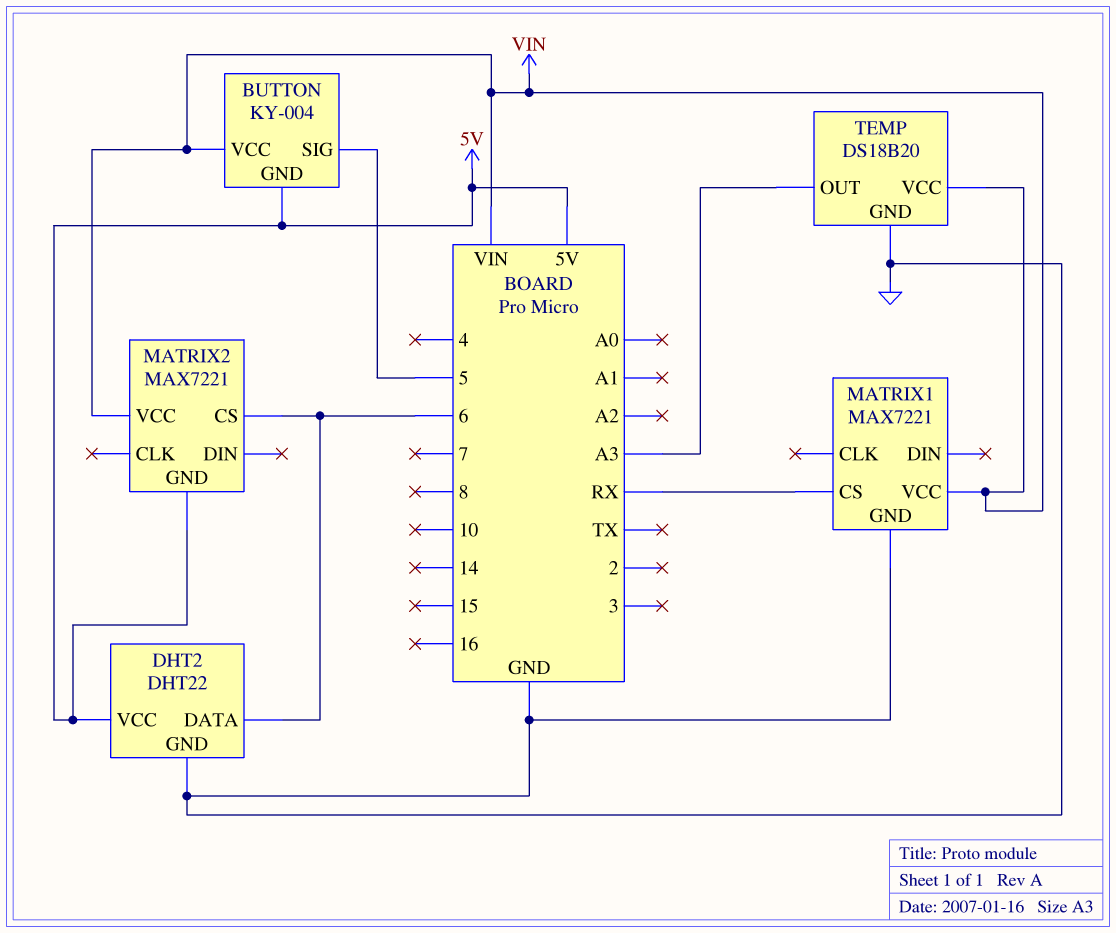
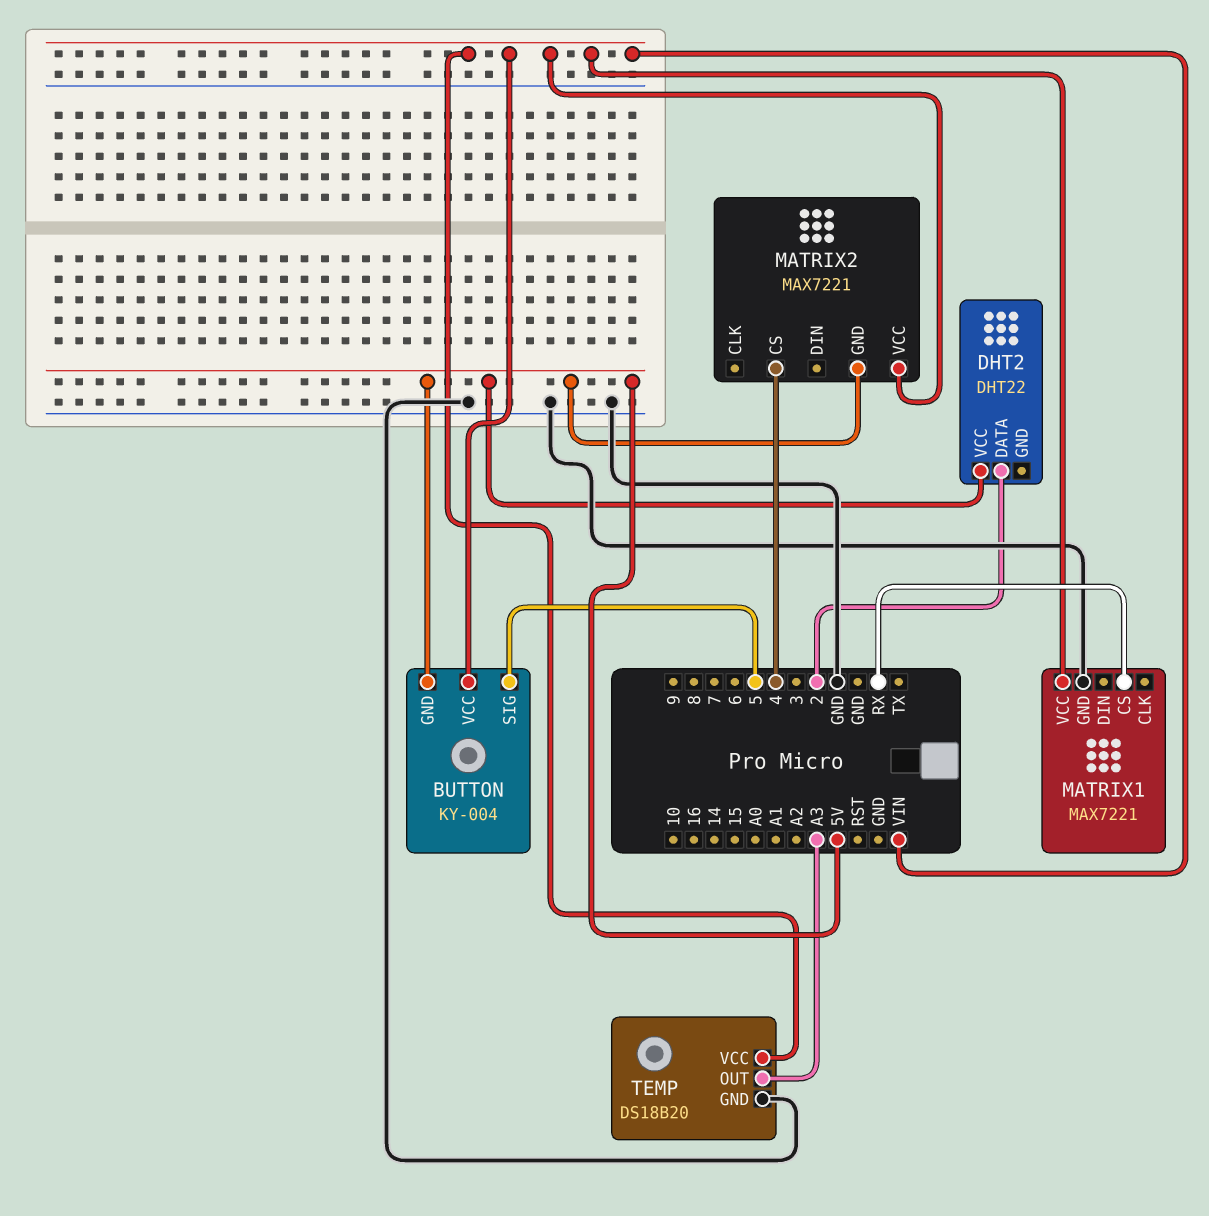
DHT2 pin DATA: 6 -> 2
DHT2 pin GND: GND -> none
MATRIX2 pin CS: 6 -> 4

